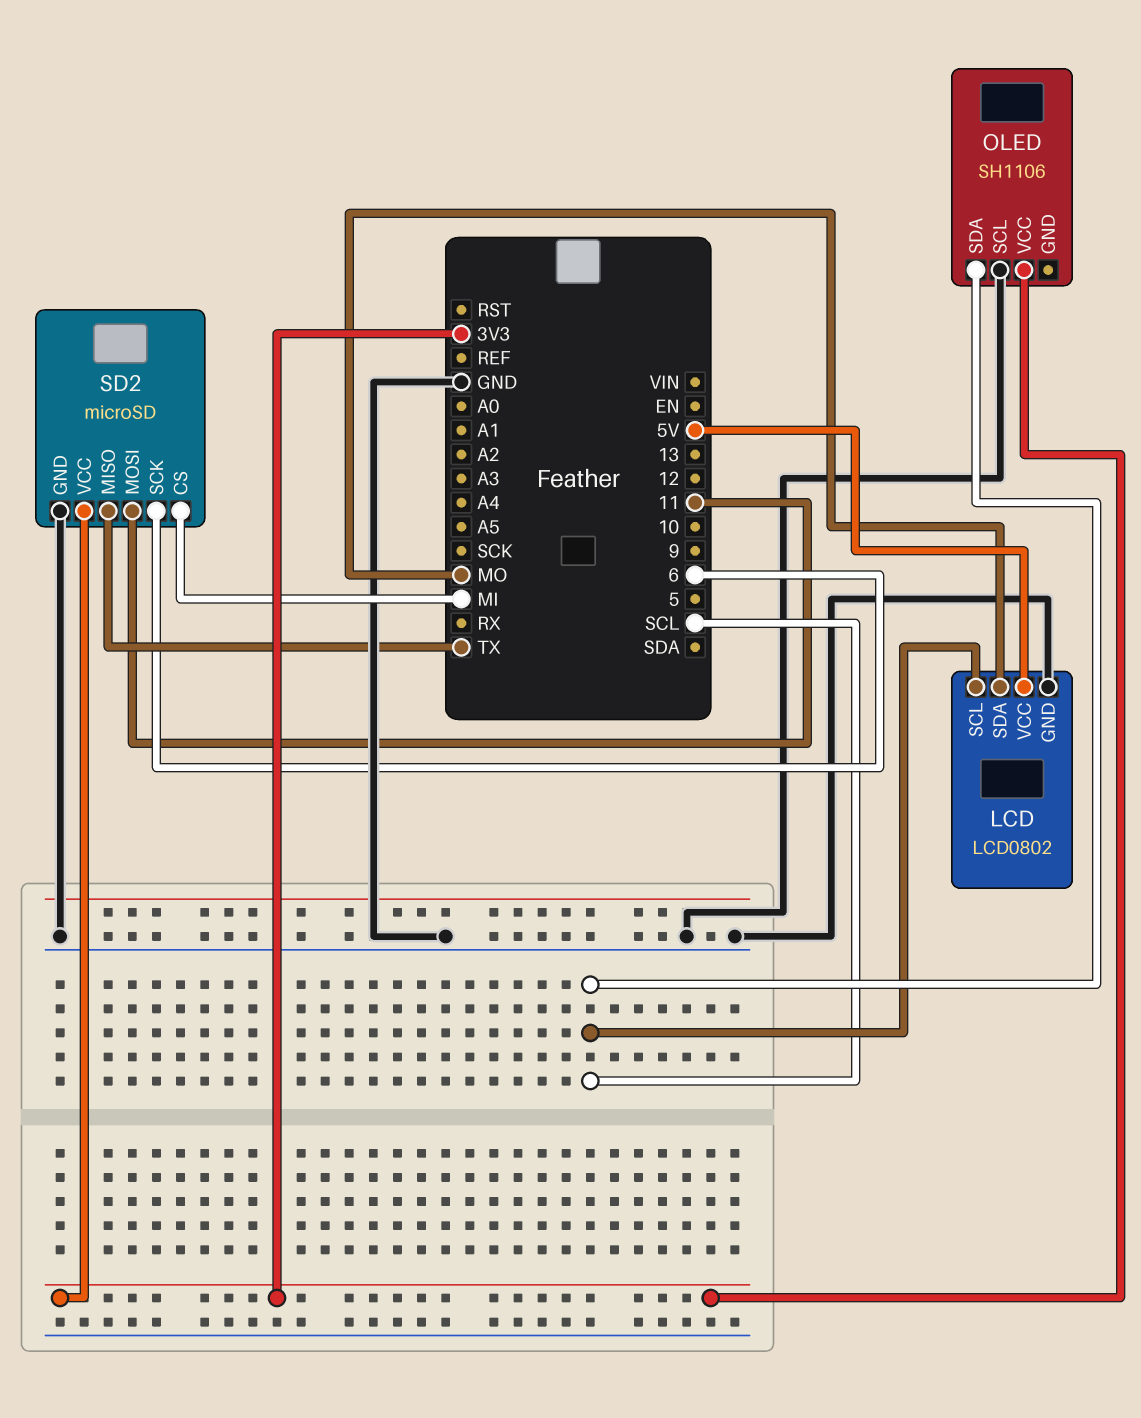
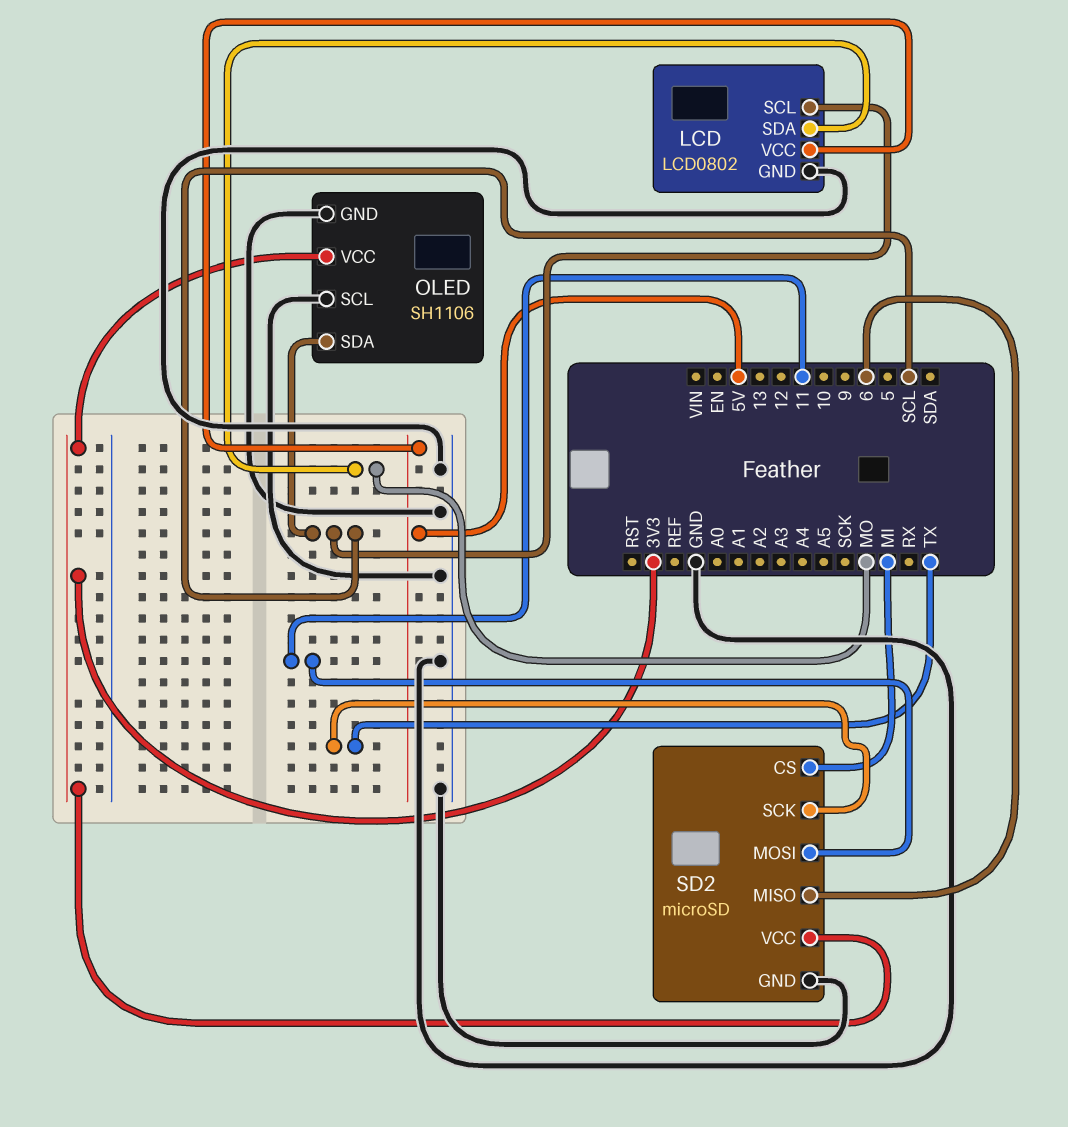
OLED pin GND: none -> GND
SD2 pin MISO: TX -> 6
SD2 pin SCK: 6 -> TX

